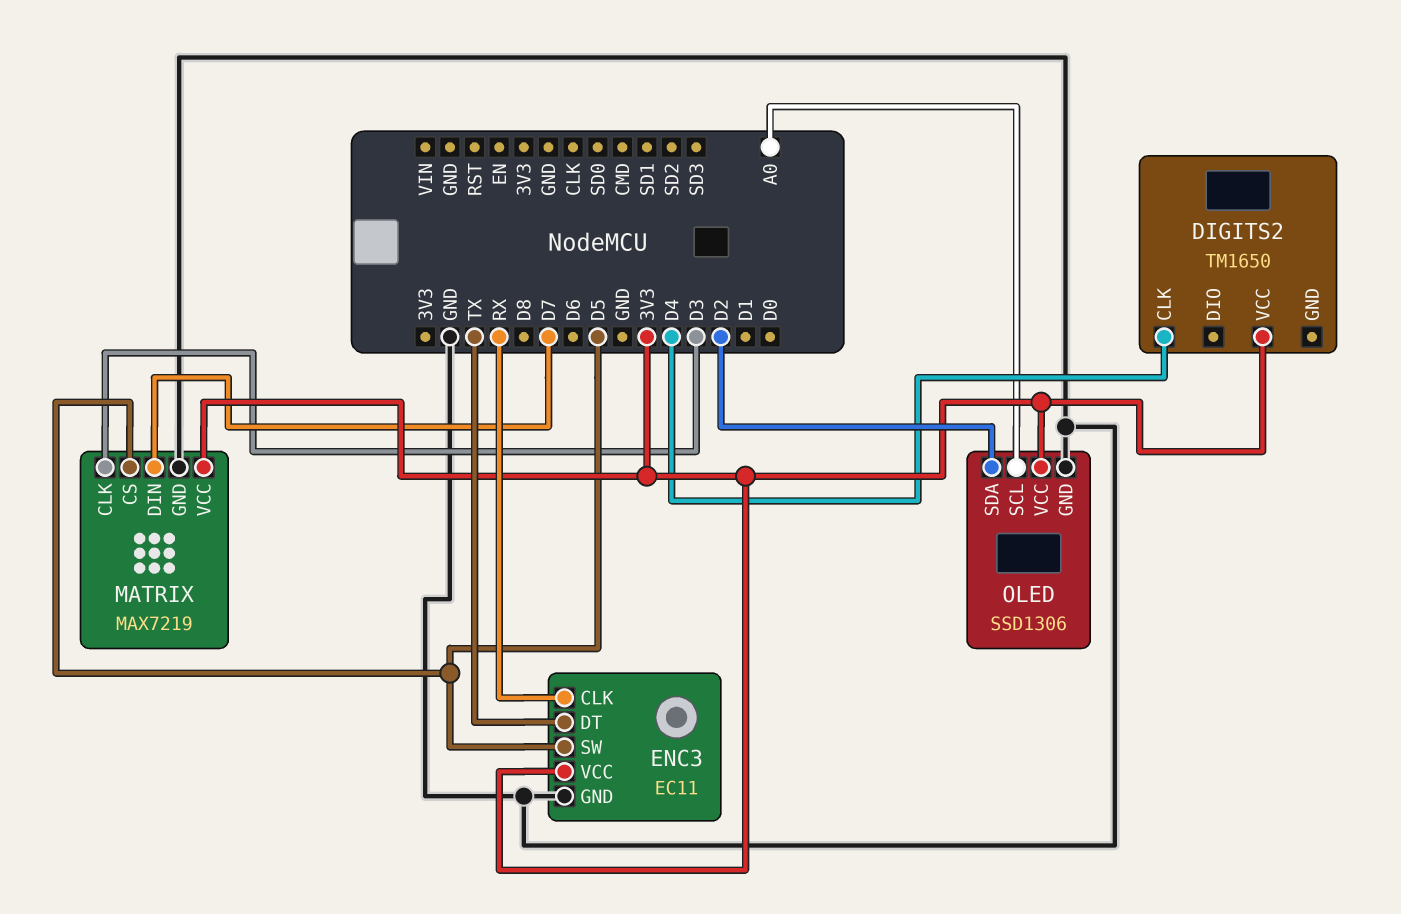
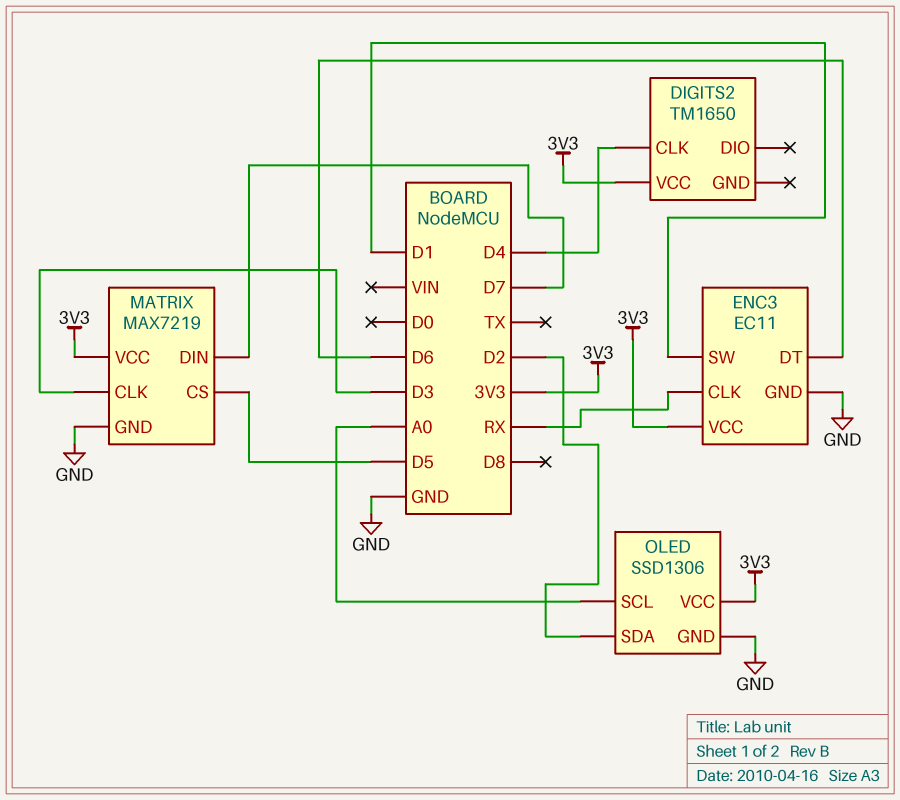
ENC3 pin DT: TX -> D6
ENC3 pin SW: D5 -> D1

